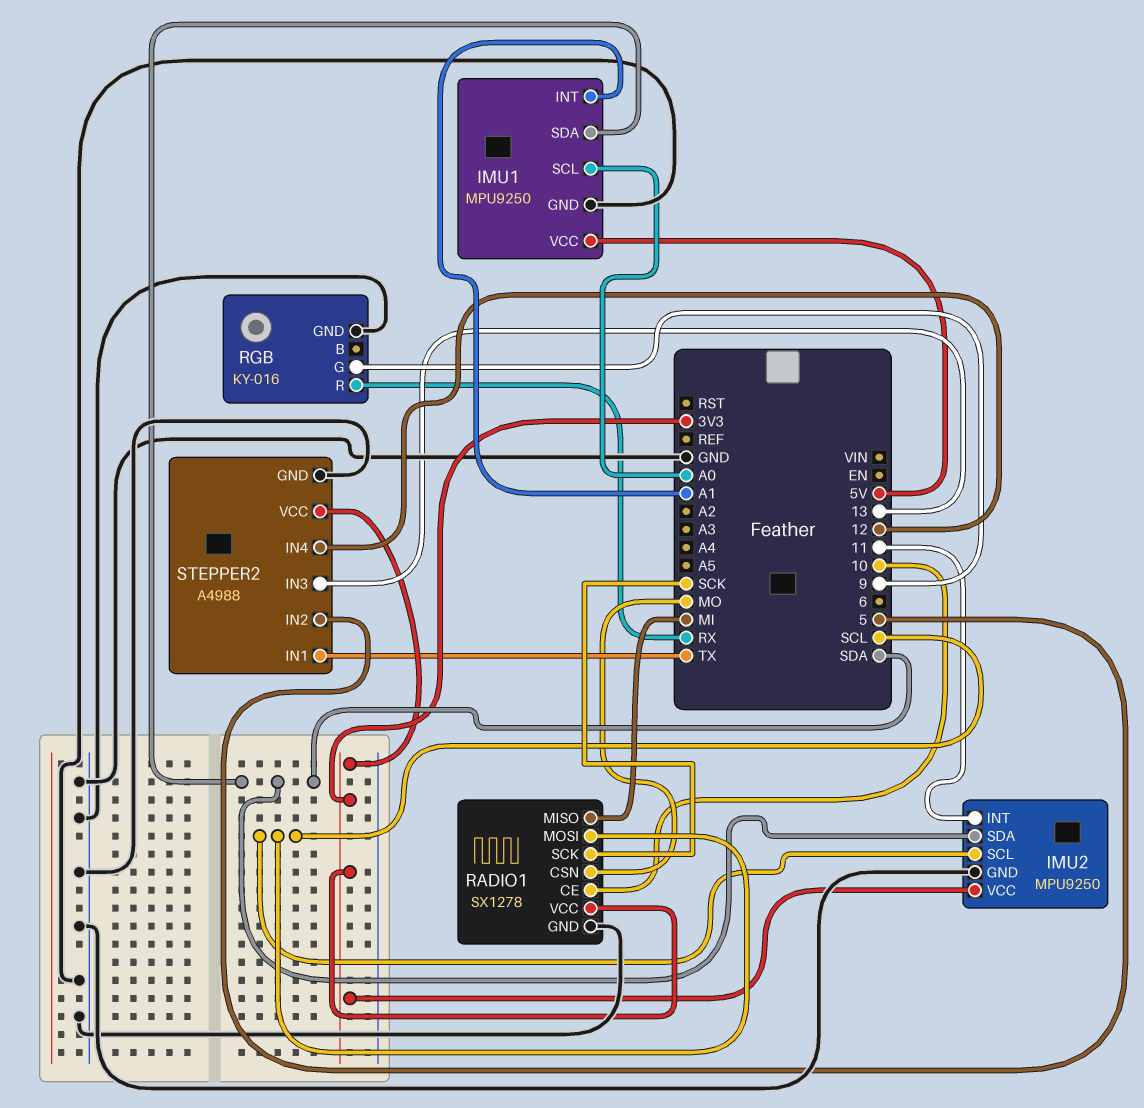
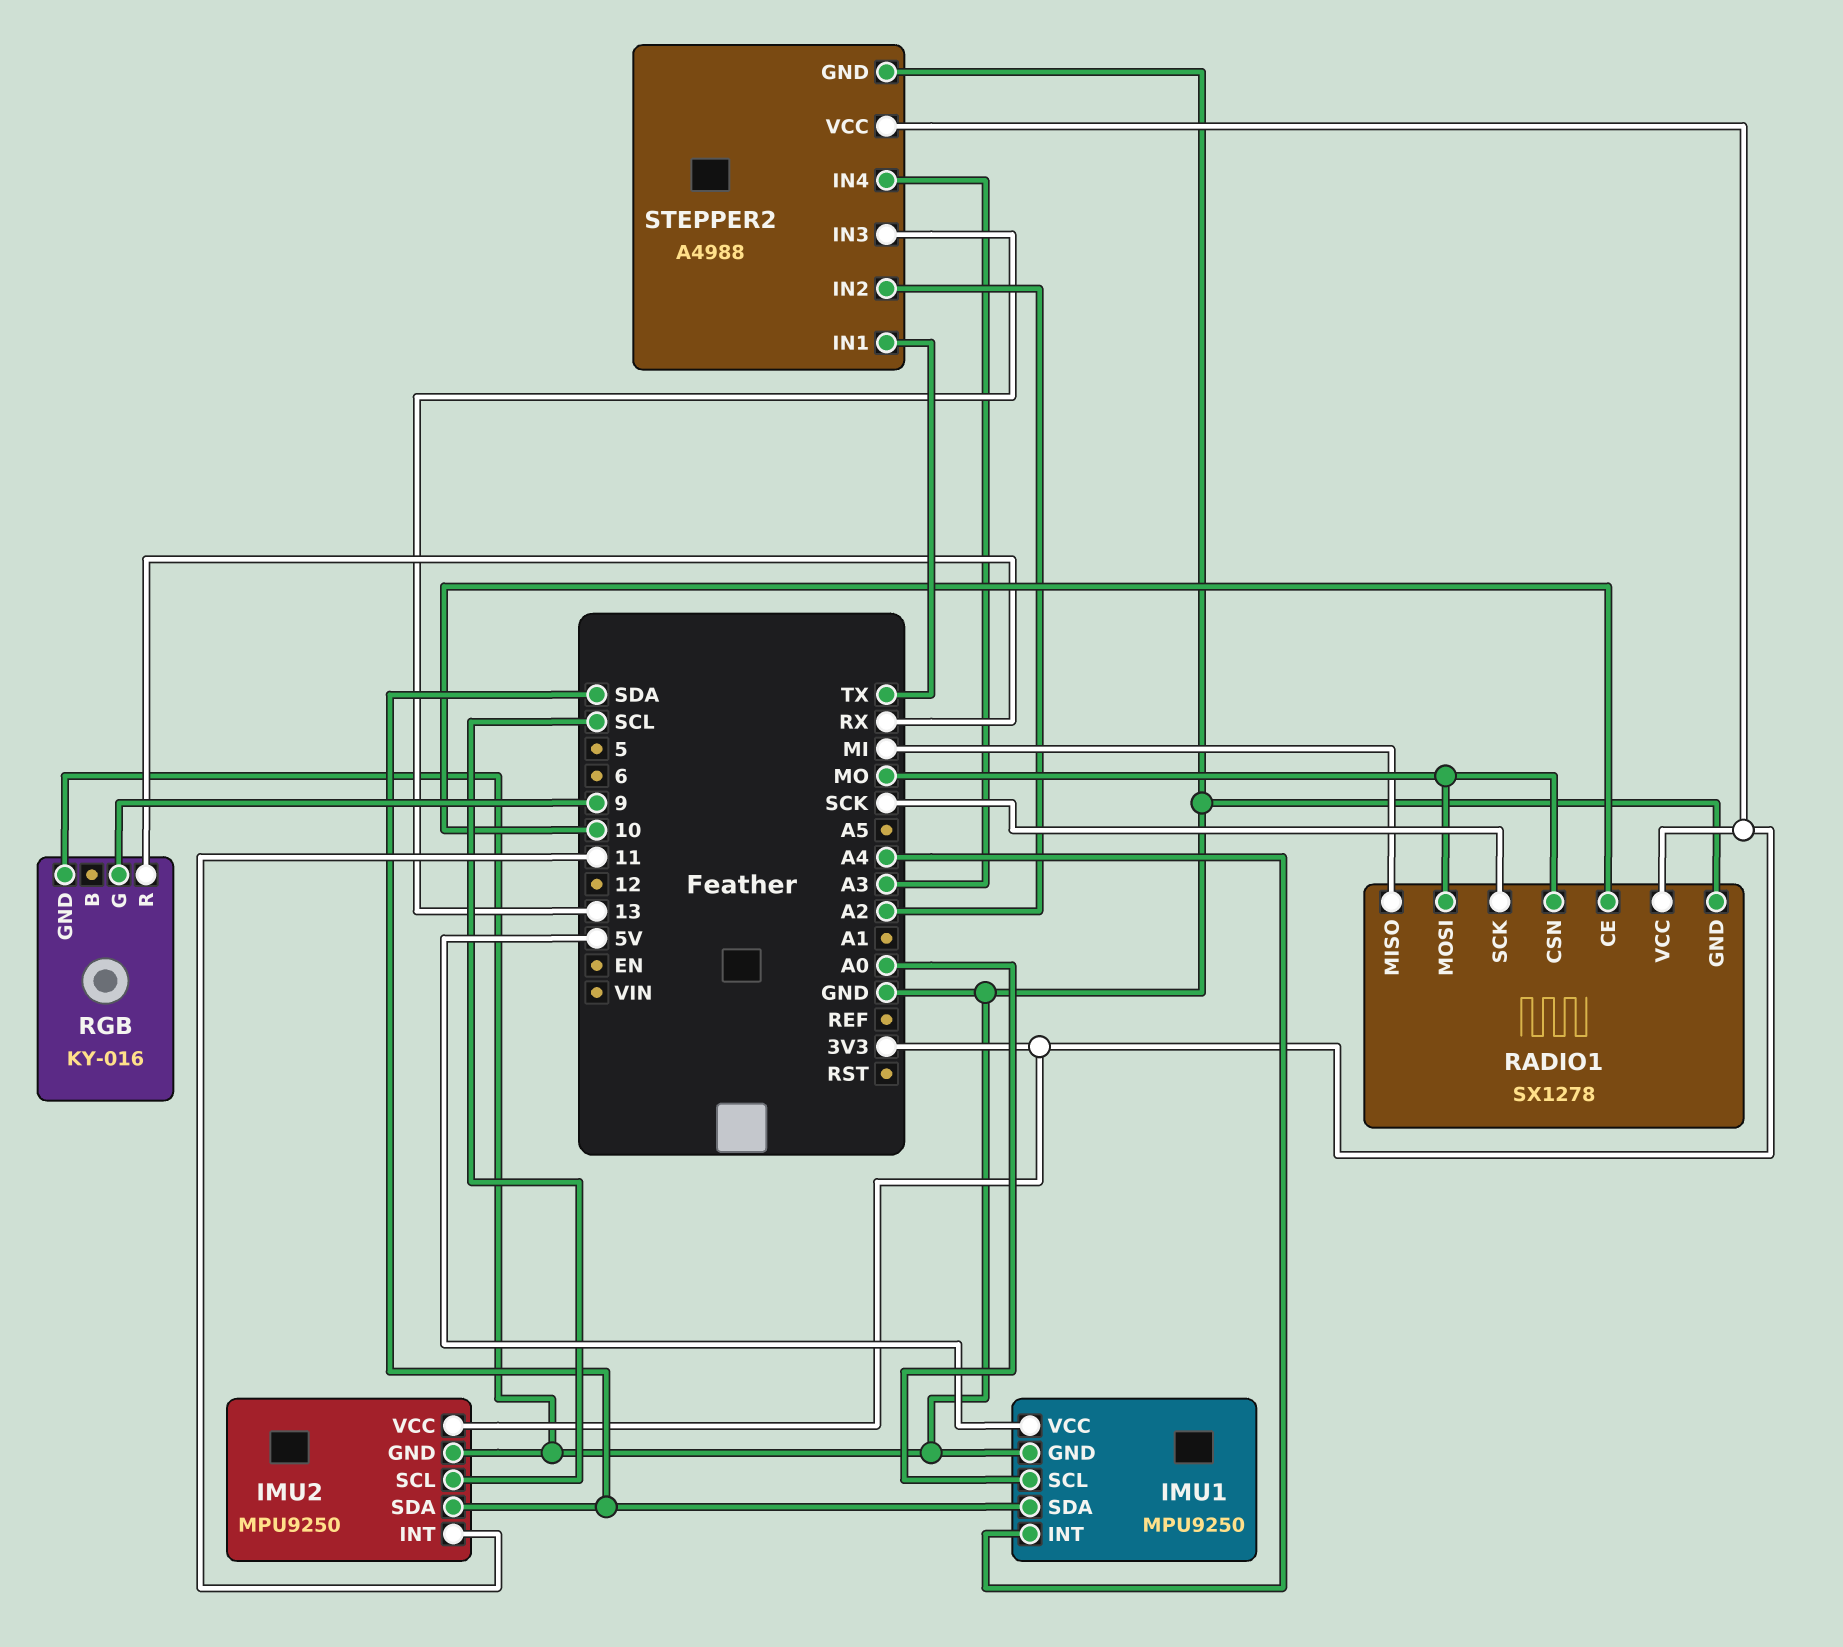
IMU1 pin INT: A1 -> A4
RADIO1 pin MOSI: SCL -> MO
STEPPER2 pin IN2: 5 -> A2
STEPPER2 pin IN4: 12 -> A3

